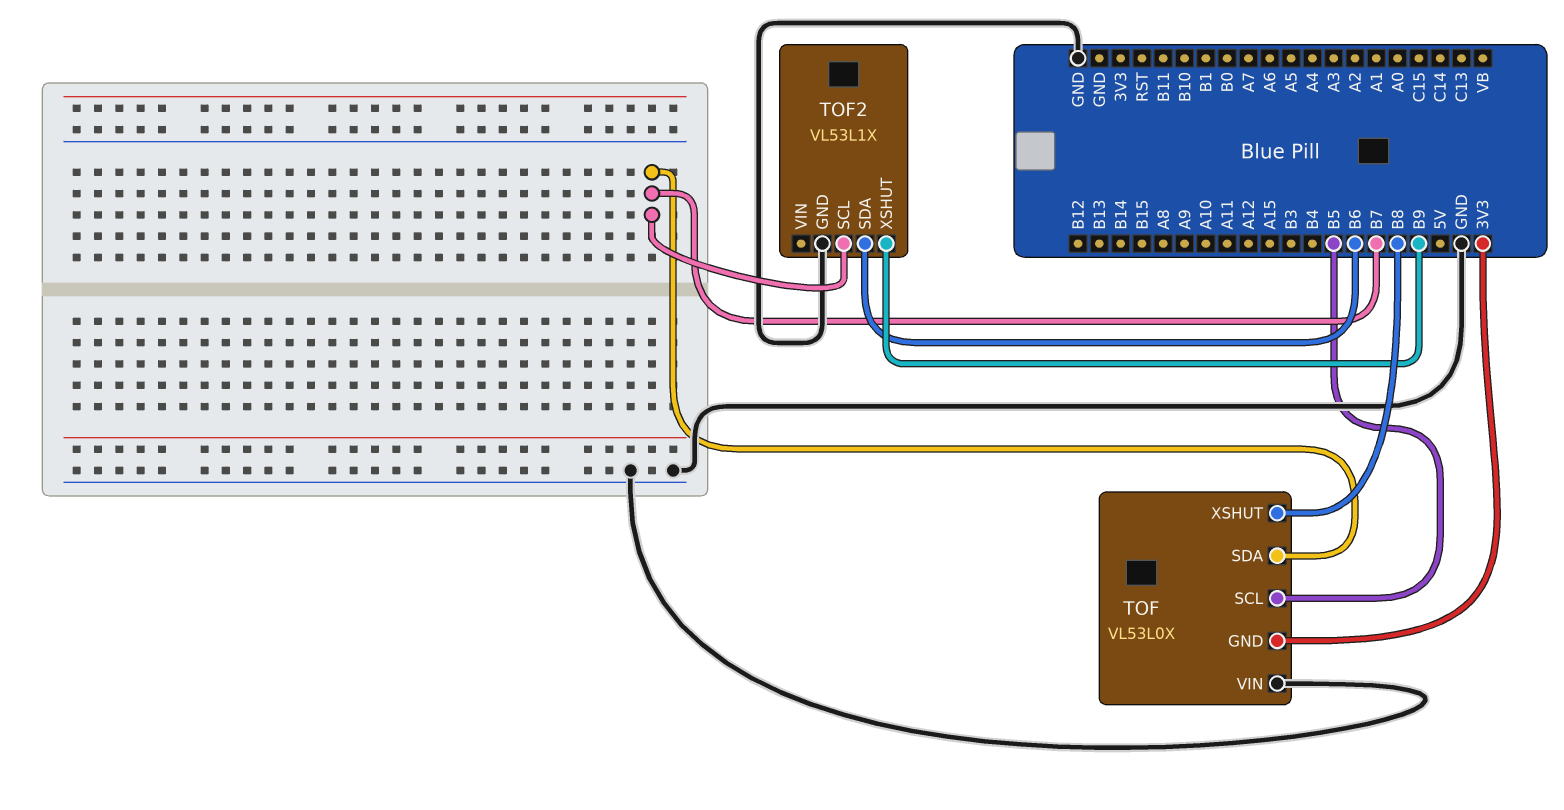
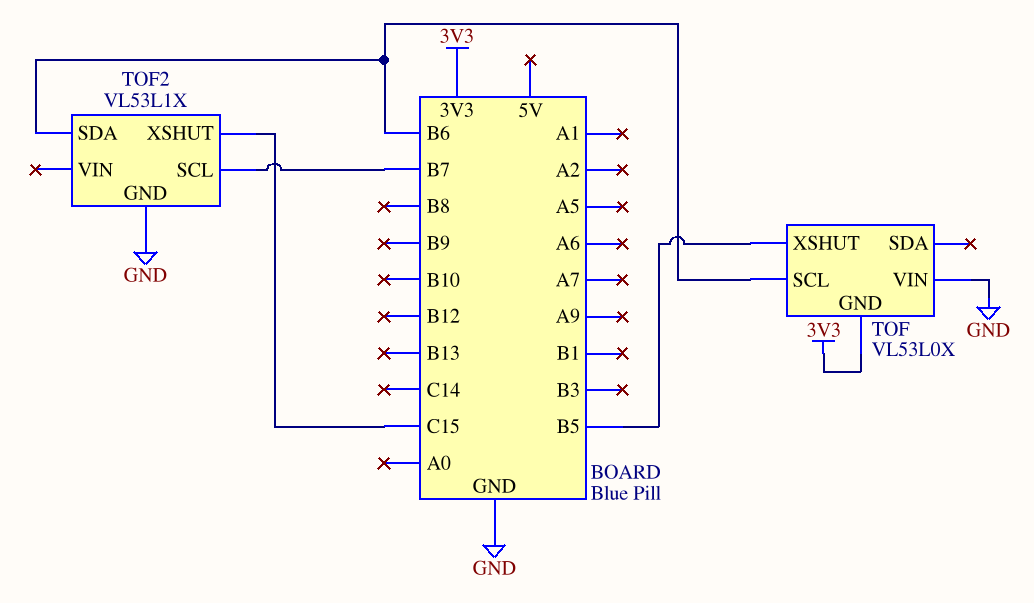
TOF pin SCL: B5 -> B6
TOF pin SDA: B7 -> none
TOF pin XSHUT: B8 -> B5
TOF2 pin XSHUT: B9 -> C15

